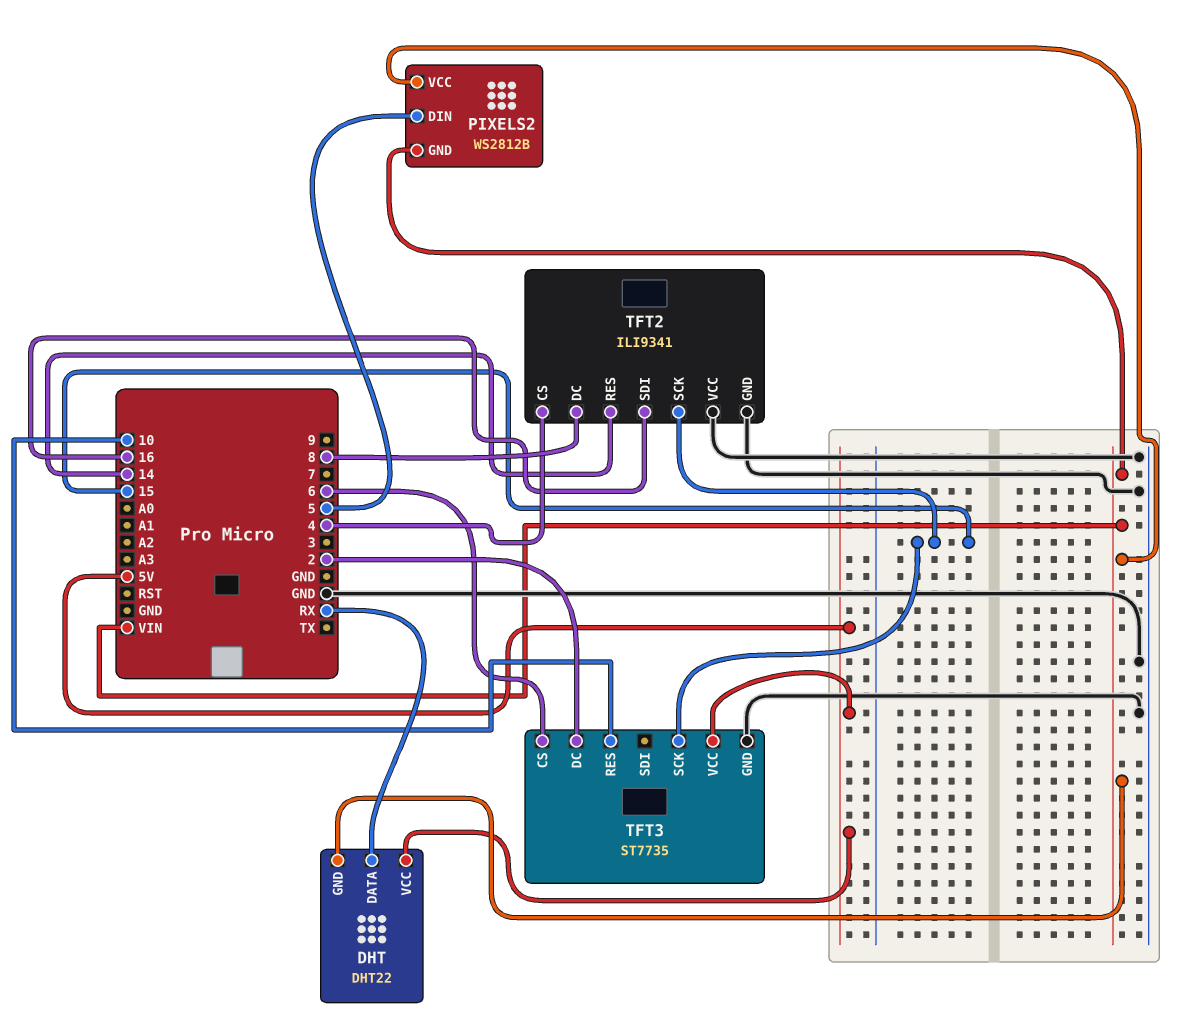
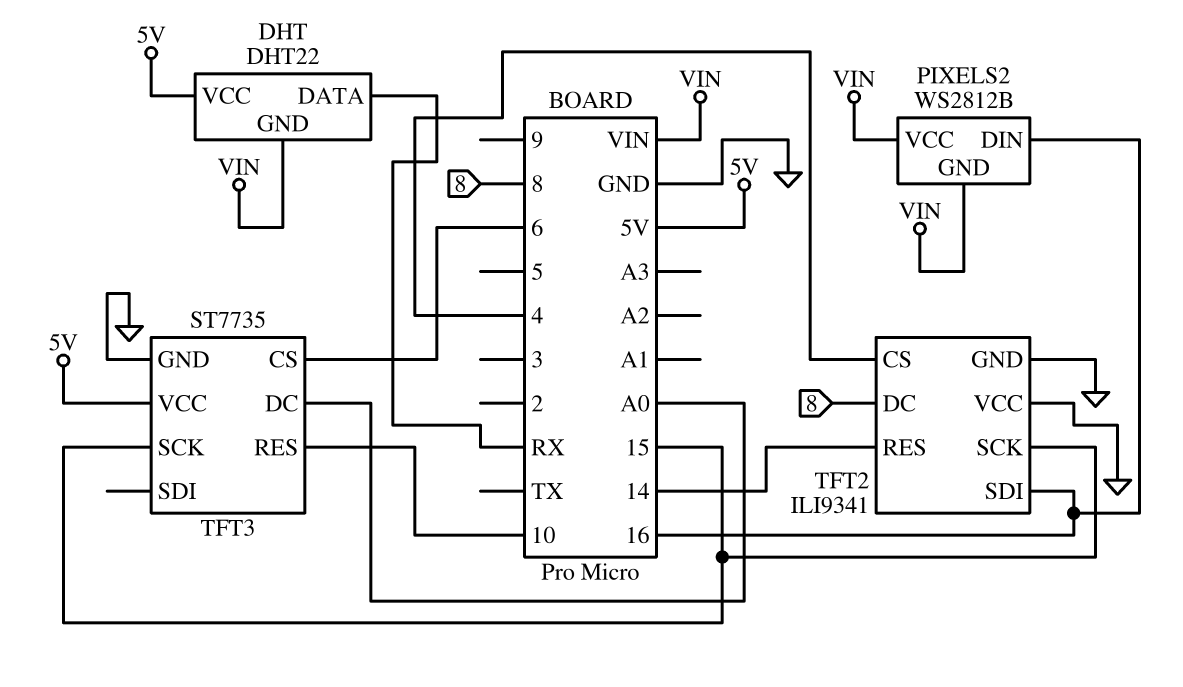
PIXELS2 pin DIN: 5 -> 16
TFT3 pin DC: 2 -> A0

